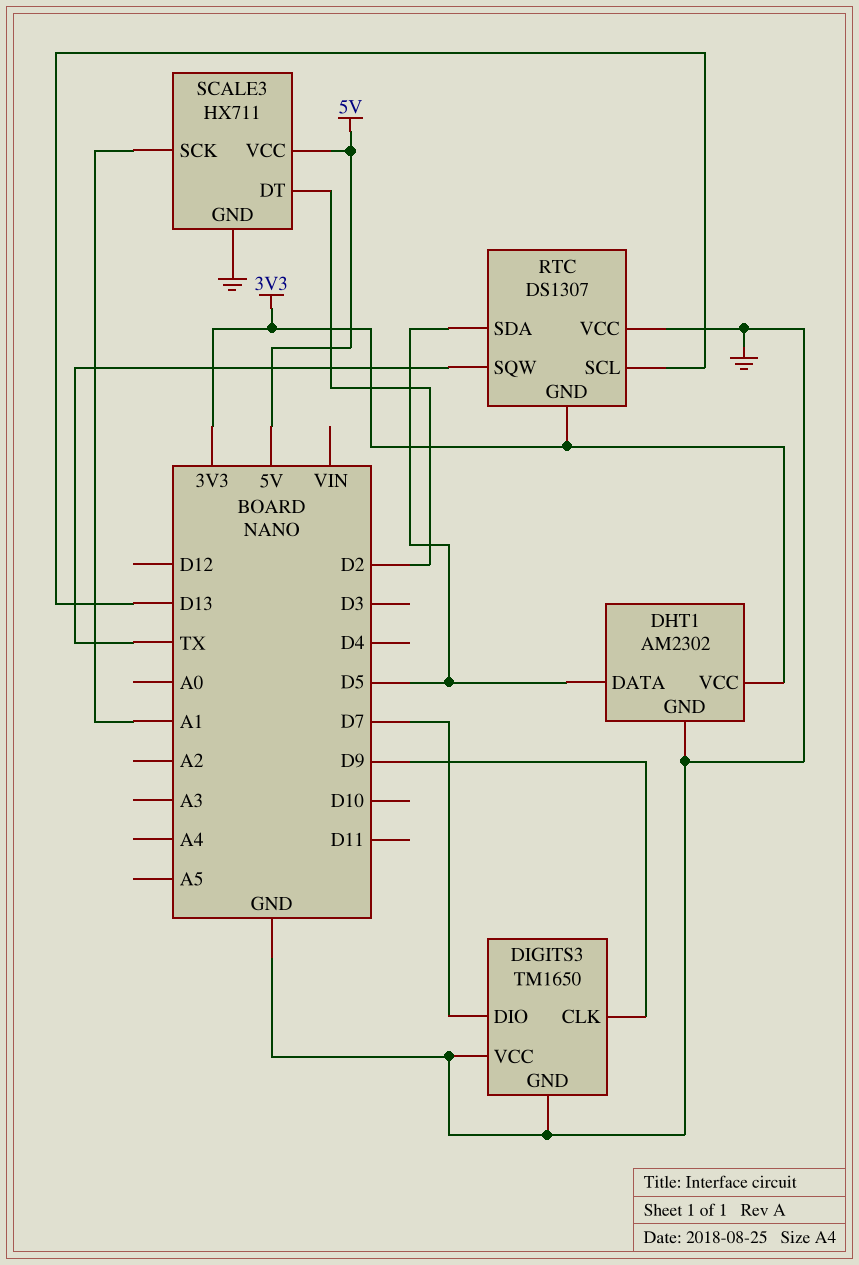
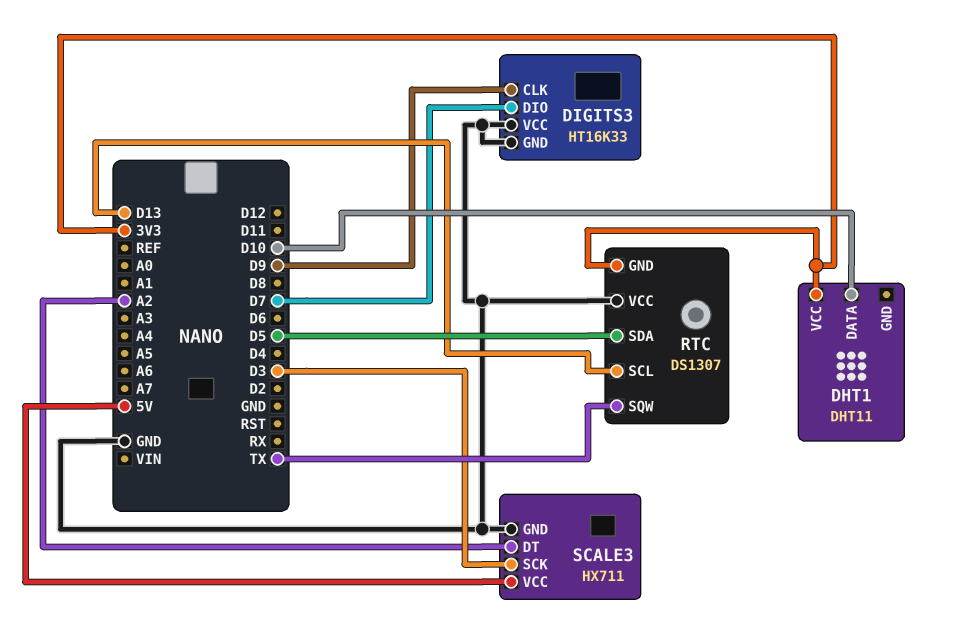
DHT1: AM2302 -> DHT11
DHT1 pin DATA: D5 -> D10
DHT1 pin GND: GND -> none
DIGITS3: TM1650 -> HT16K33
SCALE3 pin DT: D2 -> A2
SCALE3 pin SCK: A1 -> D3

